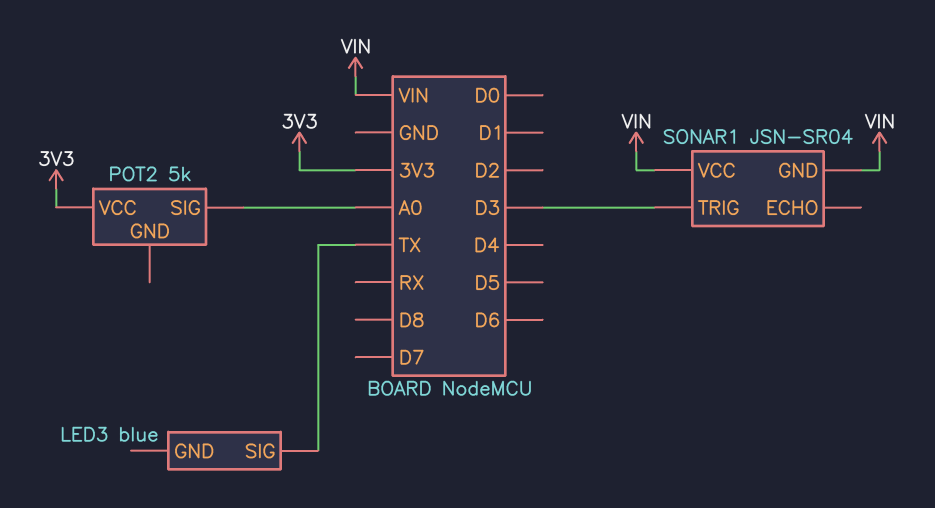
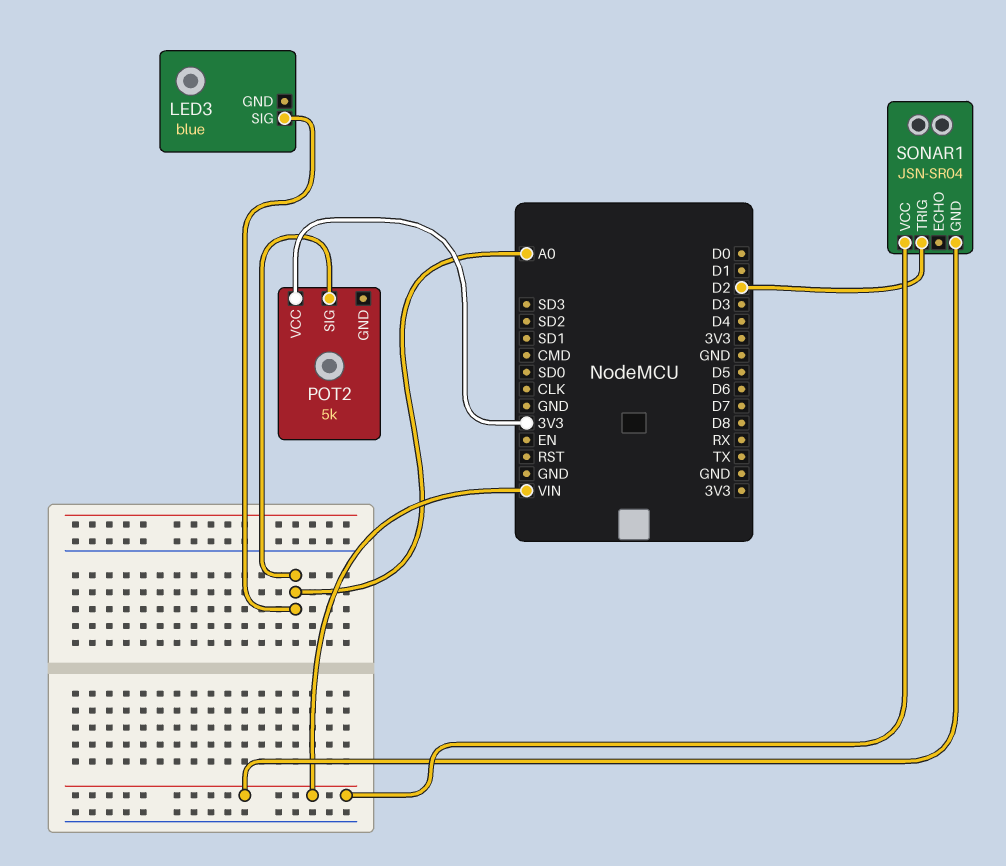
LED3 pin SIG: TX -> A0
SONAR1 pin TRIG: D3 -> D2

